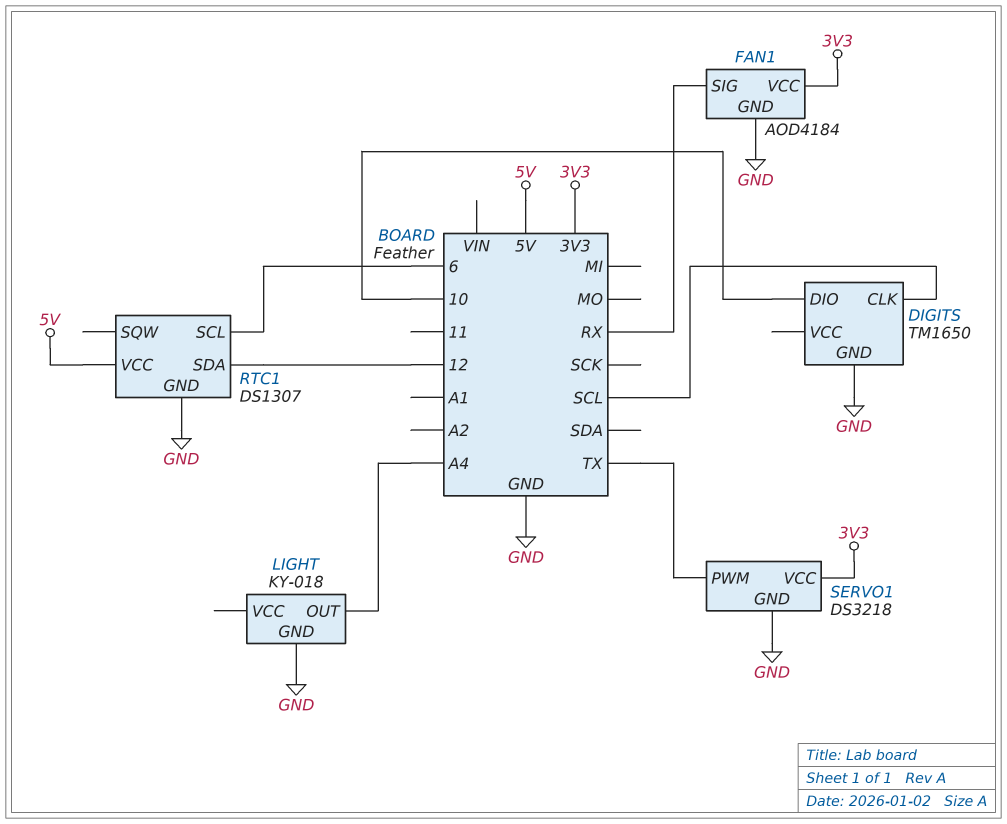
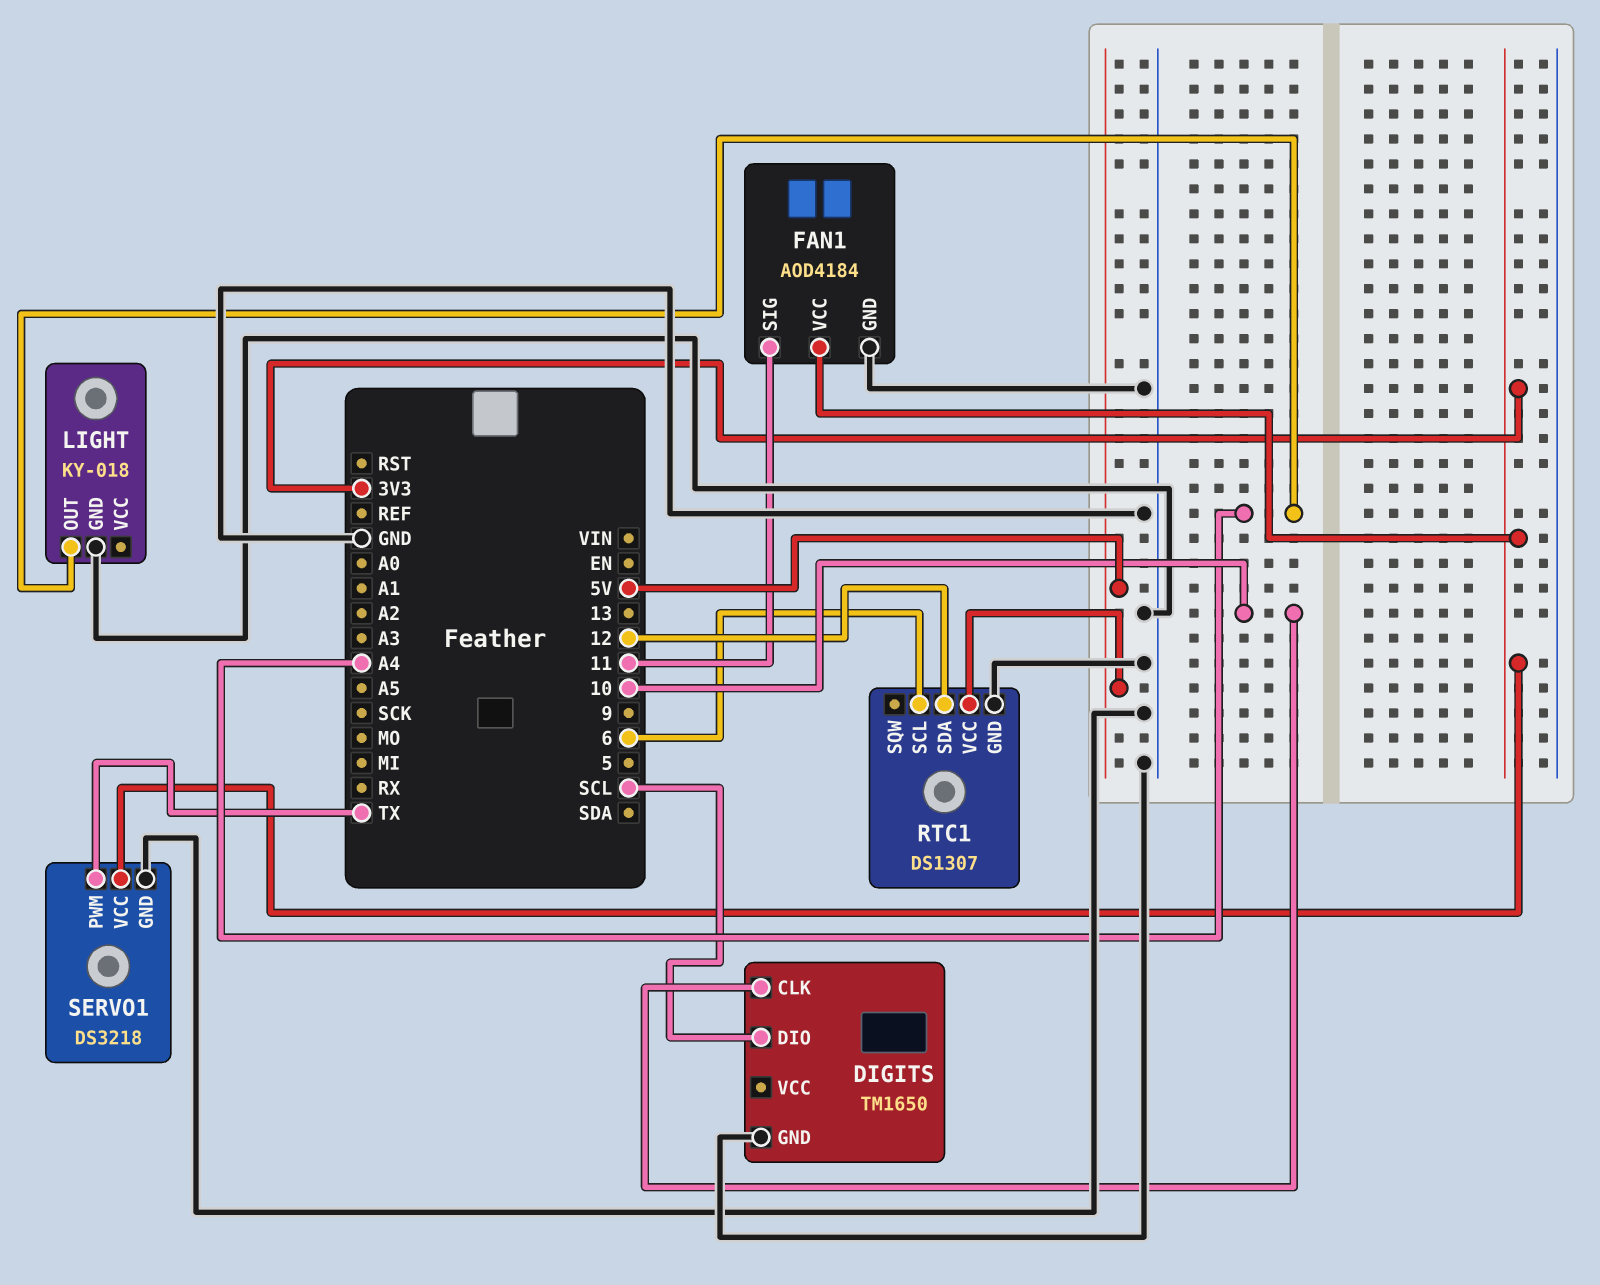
DIGITS pin CLK: SCL -> 10
DIGITS pin DIO: 10 -> SCL
FAN1 pin SIG: RX -> 11

